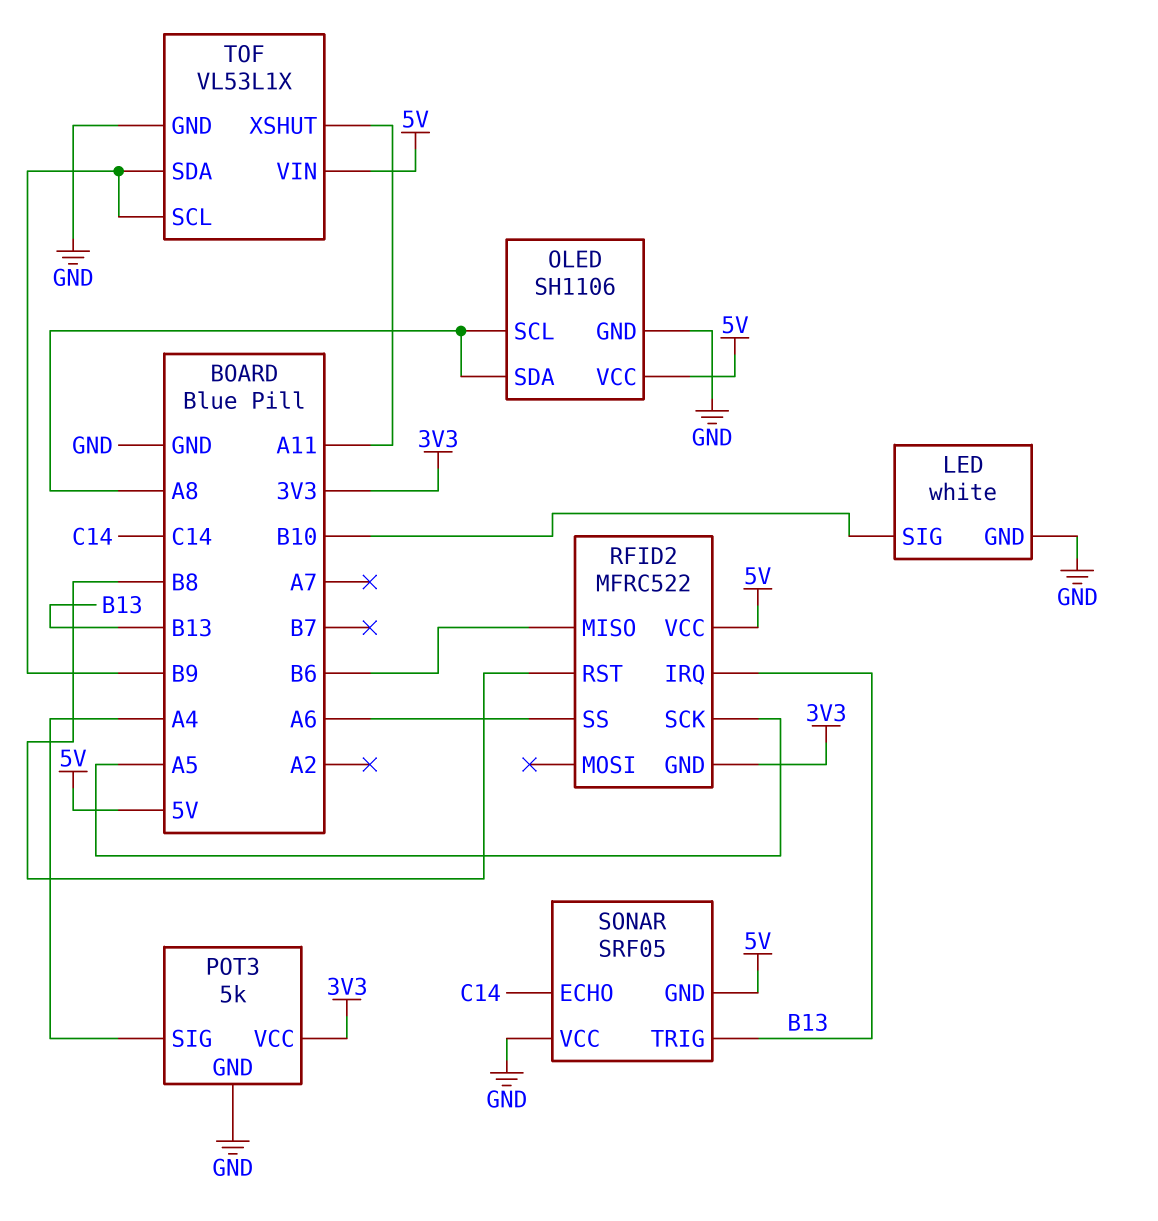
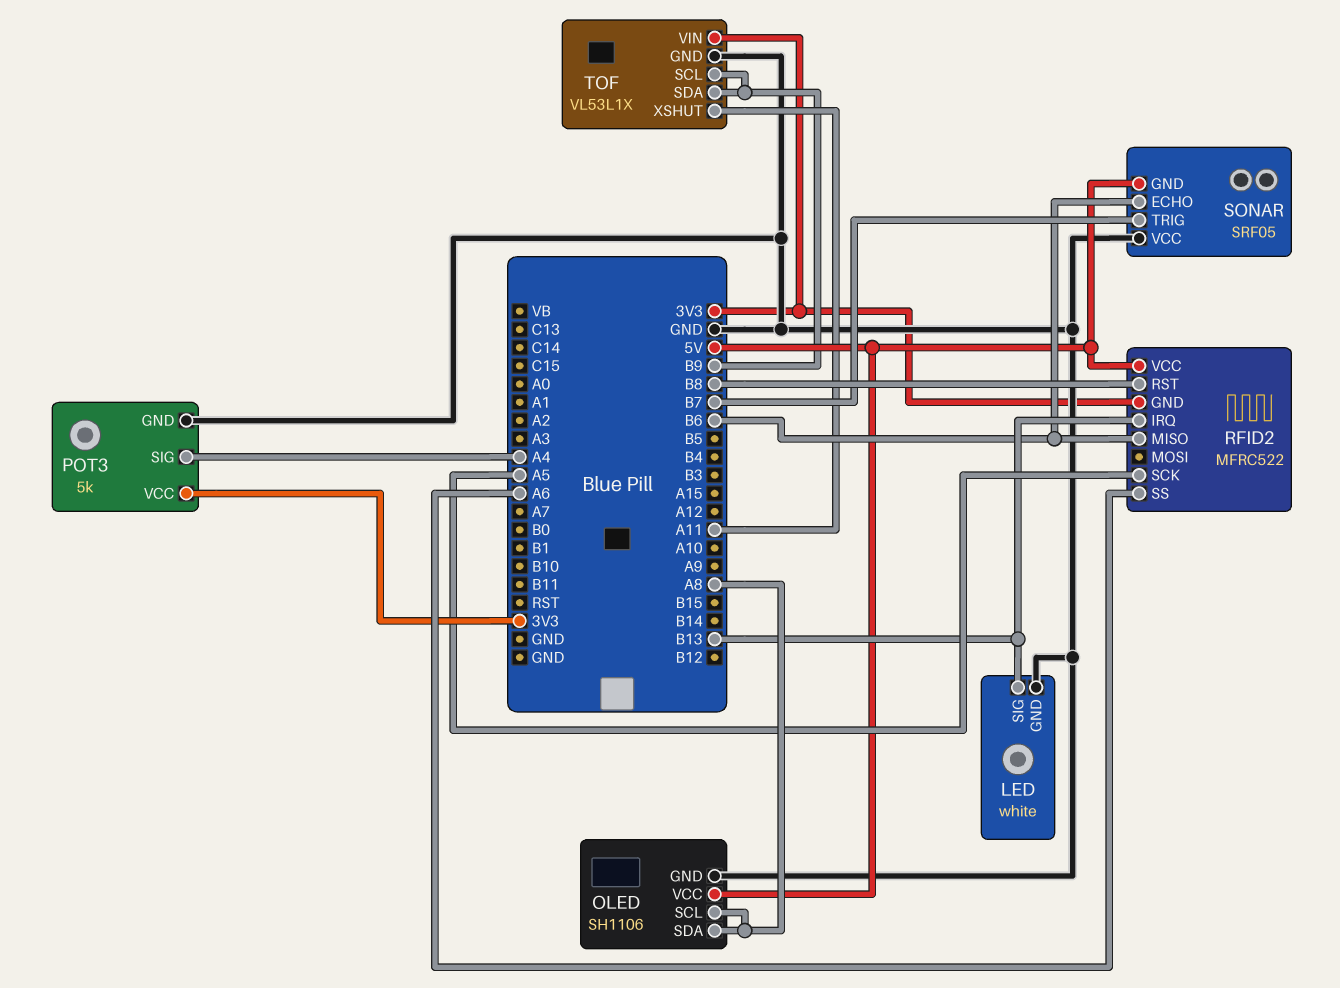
LED pin SIG: B10 -> B13
SONAR pin ECHO: C14 -> B6
SONAR pin TRIG: B13 -> B7
TOF pin VIN: 5V -> 3V3

